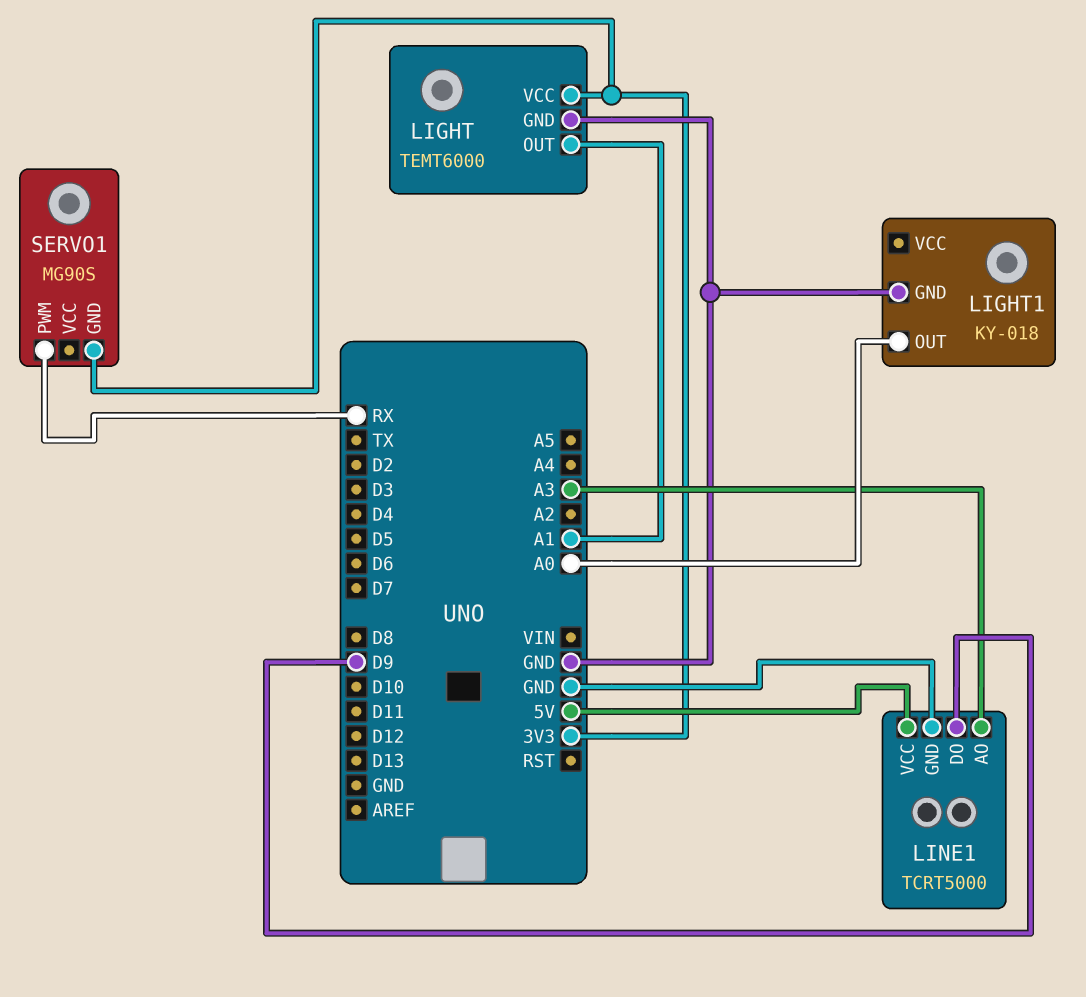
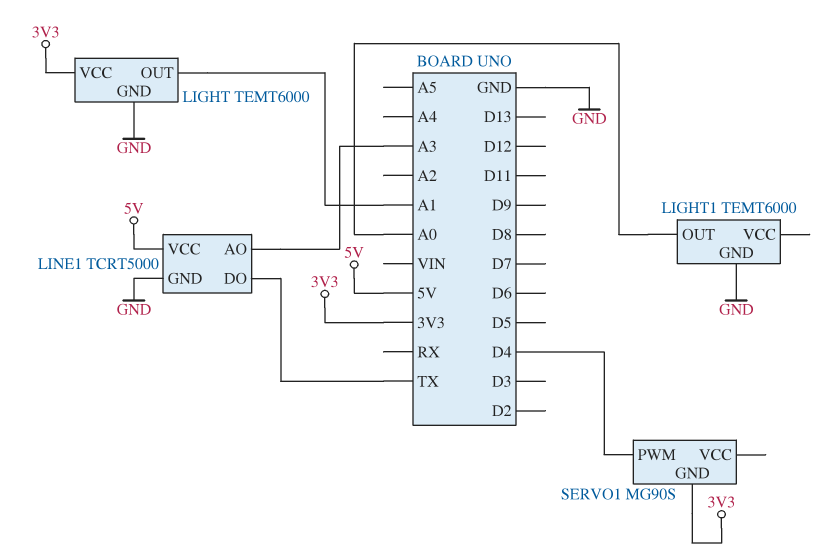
LIGHT1: KY-018 -> TEMT6000
LINE1 pin DO: D9 -> TX
SERVO1 pin PWM: RX -> D4

